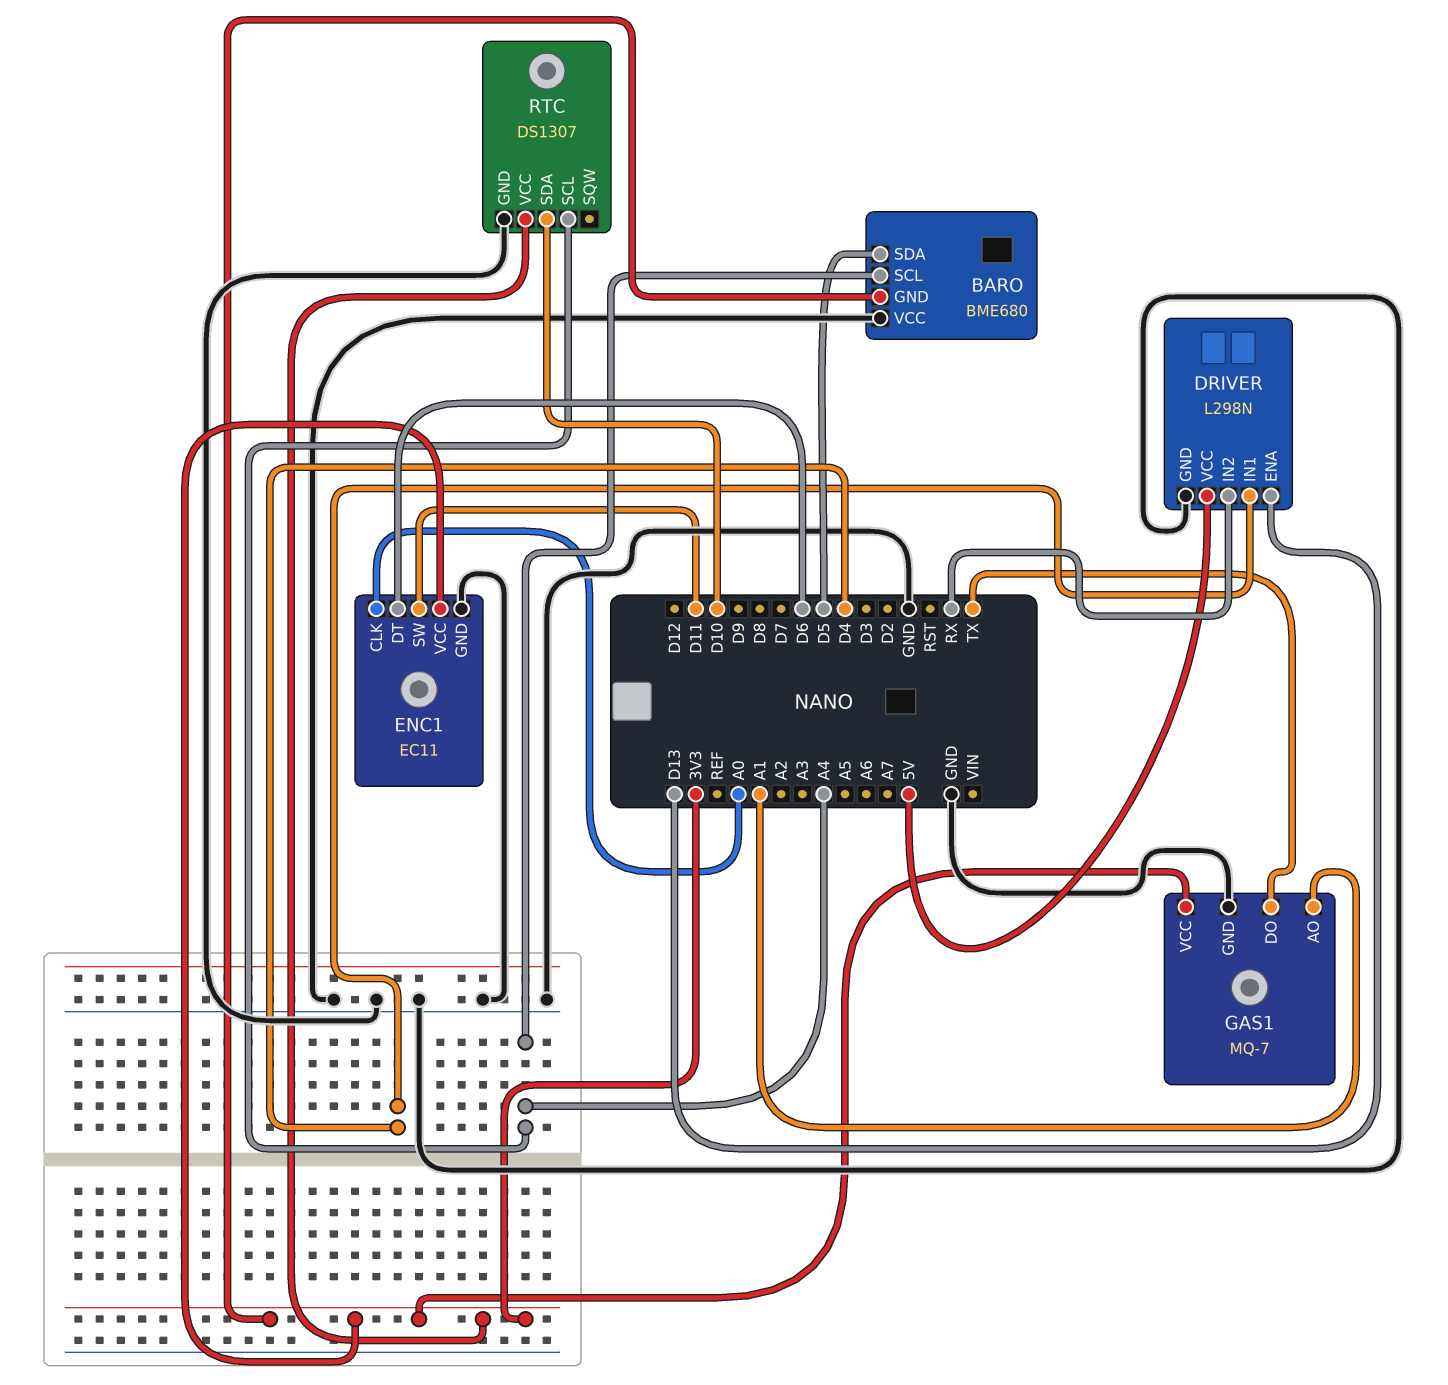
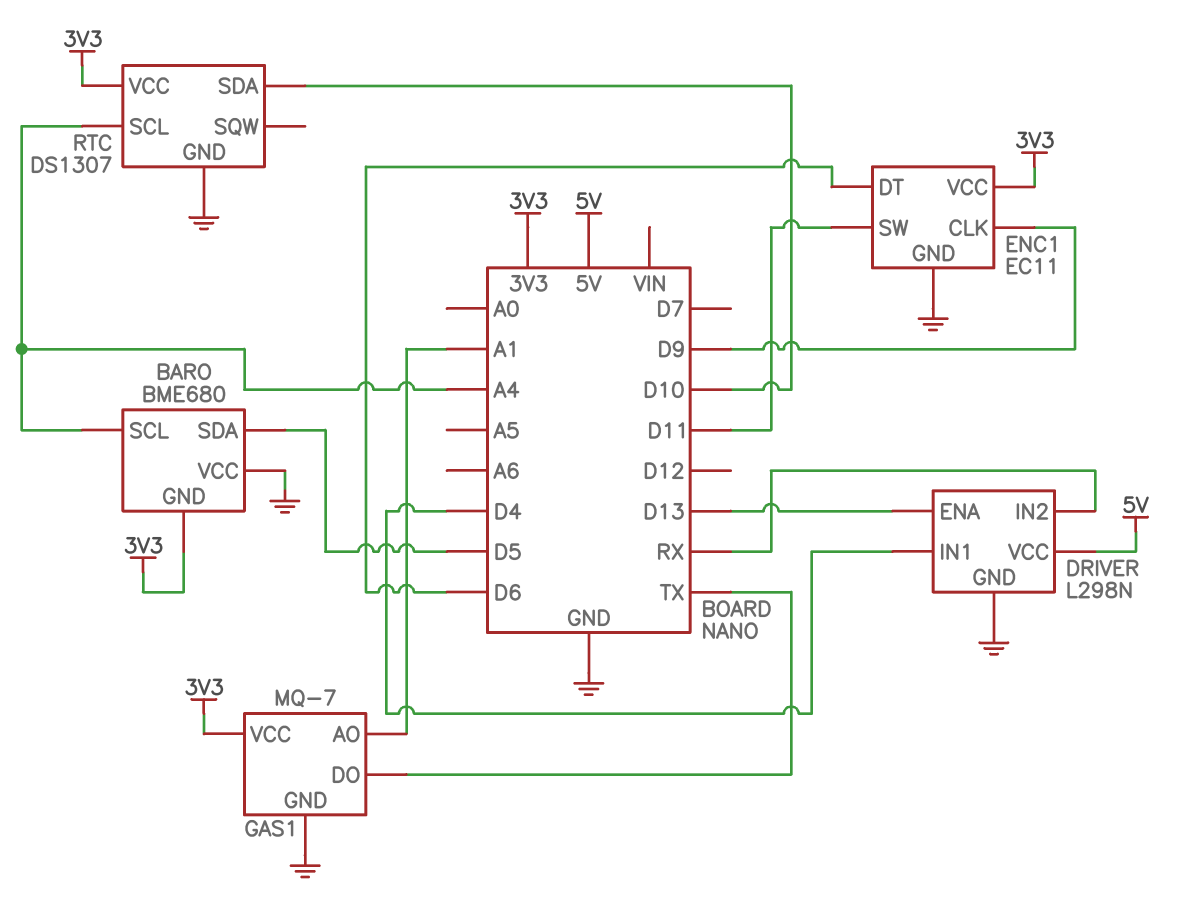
ENC1 pin CLK: A0 -> D9

